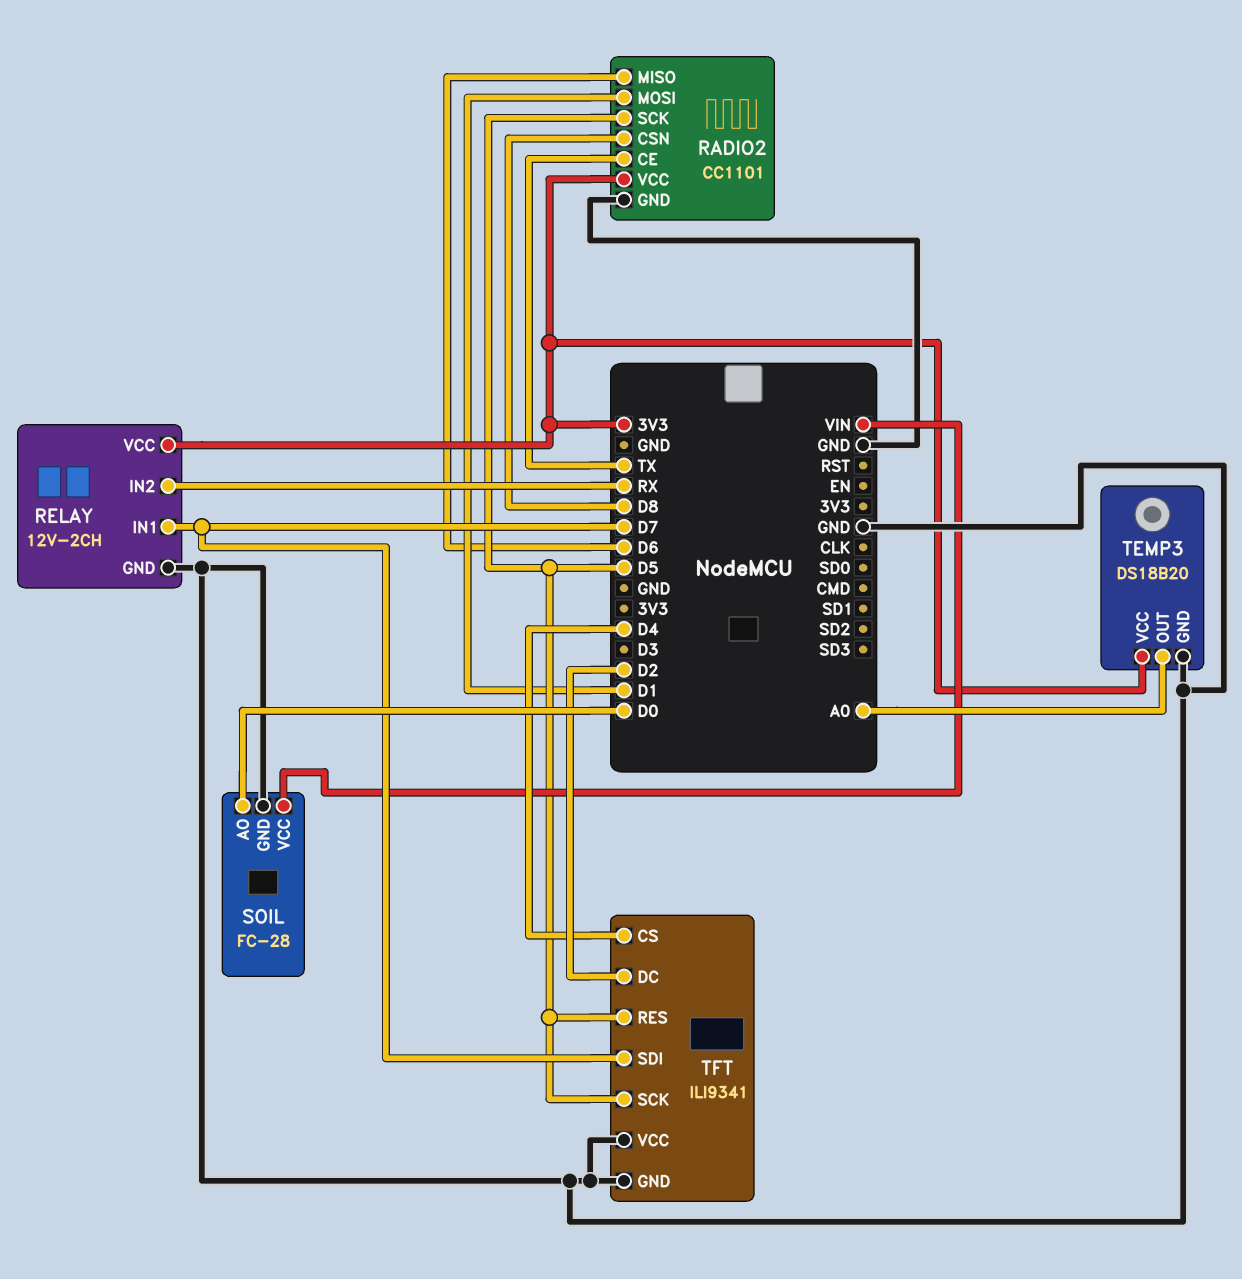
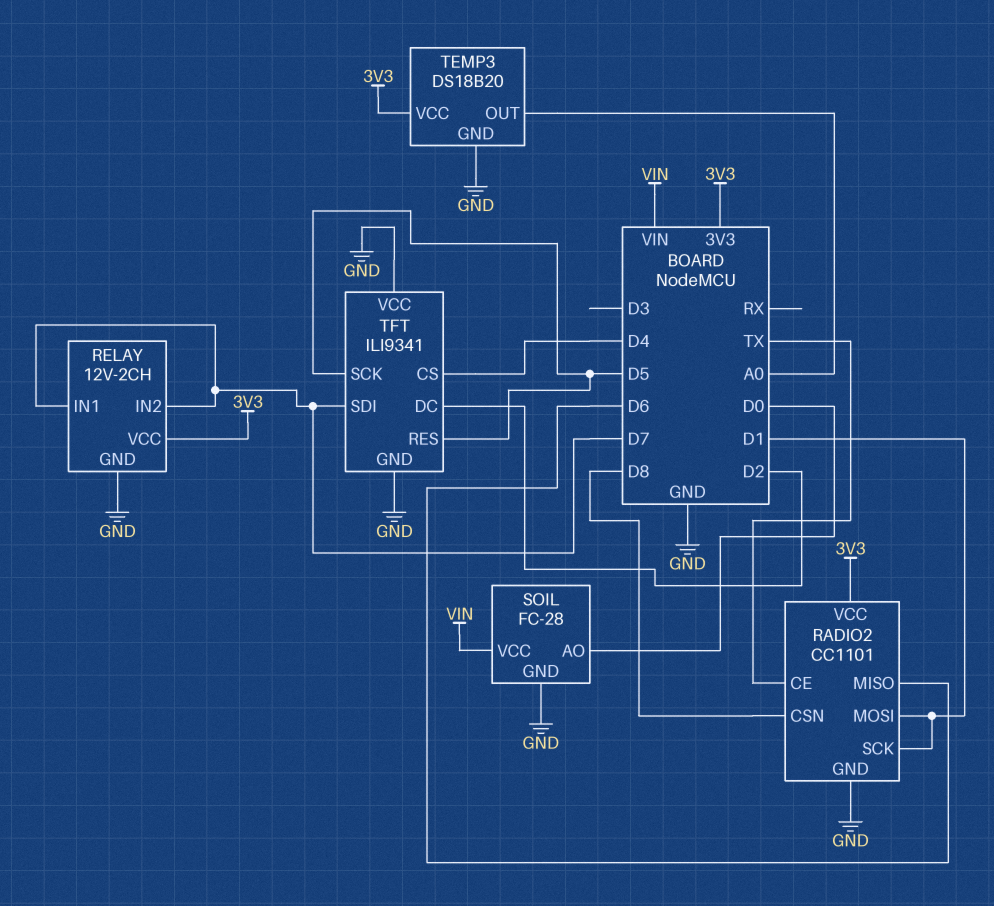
RADIO2 pin SCK: D5 -> D1
RELAY pin IN2: RX -> D7

